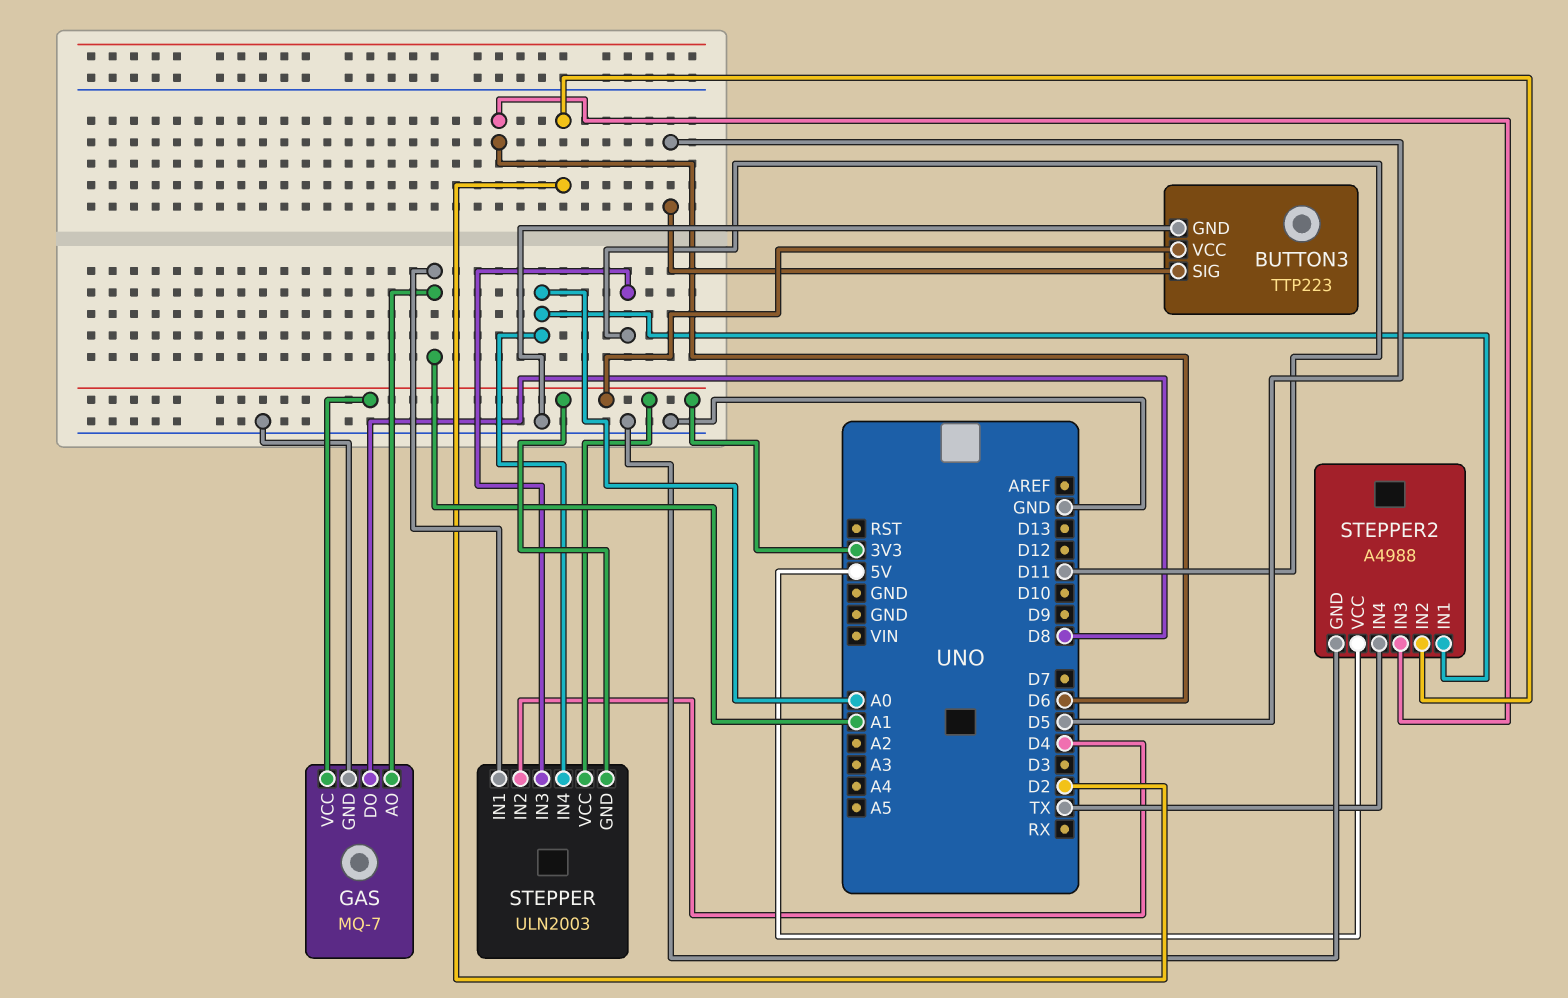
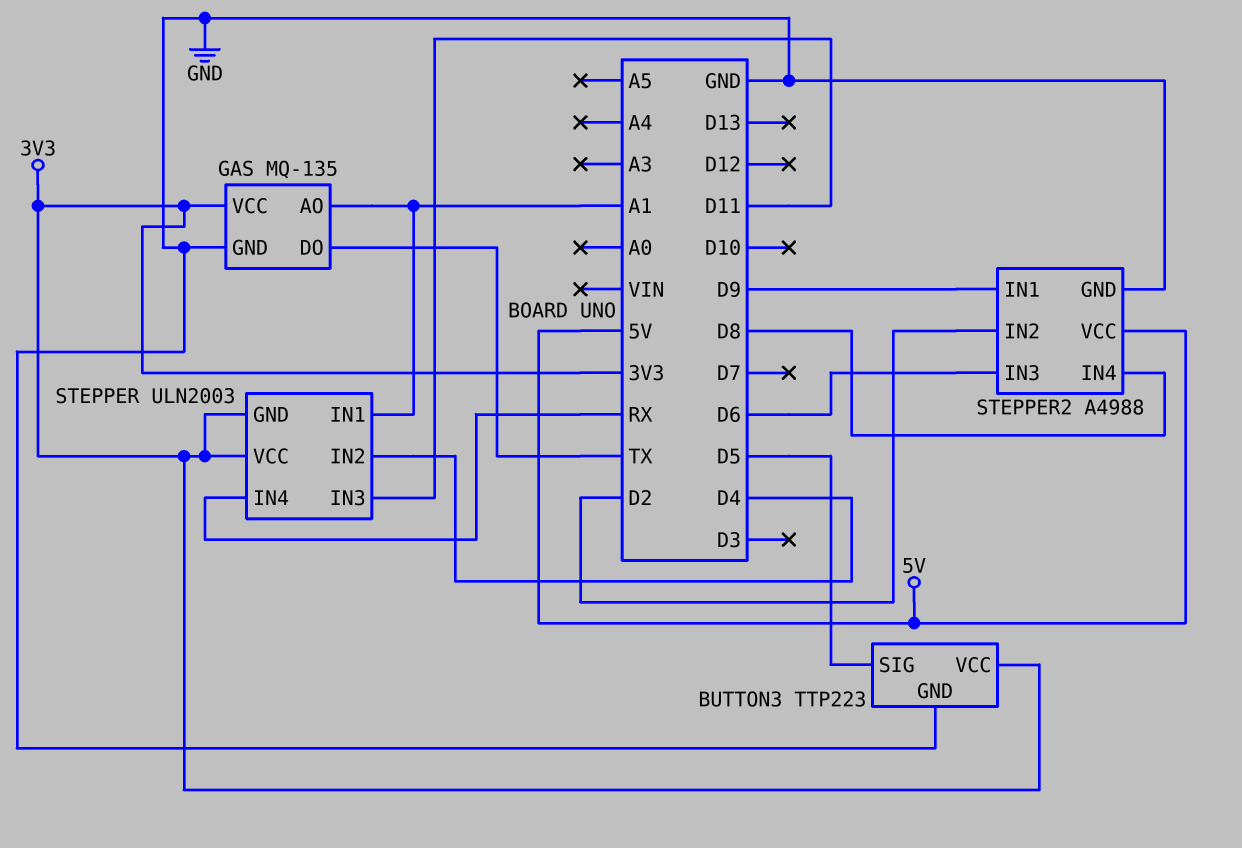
GAS: MQ-7 -> MQ-135
GAS pin DO: D8 -> TX
STEPPER pin IN4: A0 -> RX
STEPPER2 pin IN1: A0 -> D9
STEPPER2 pin IN4: TX -> D8

